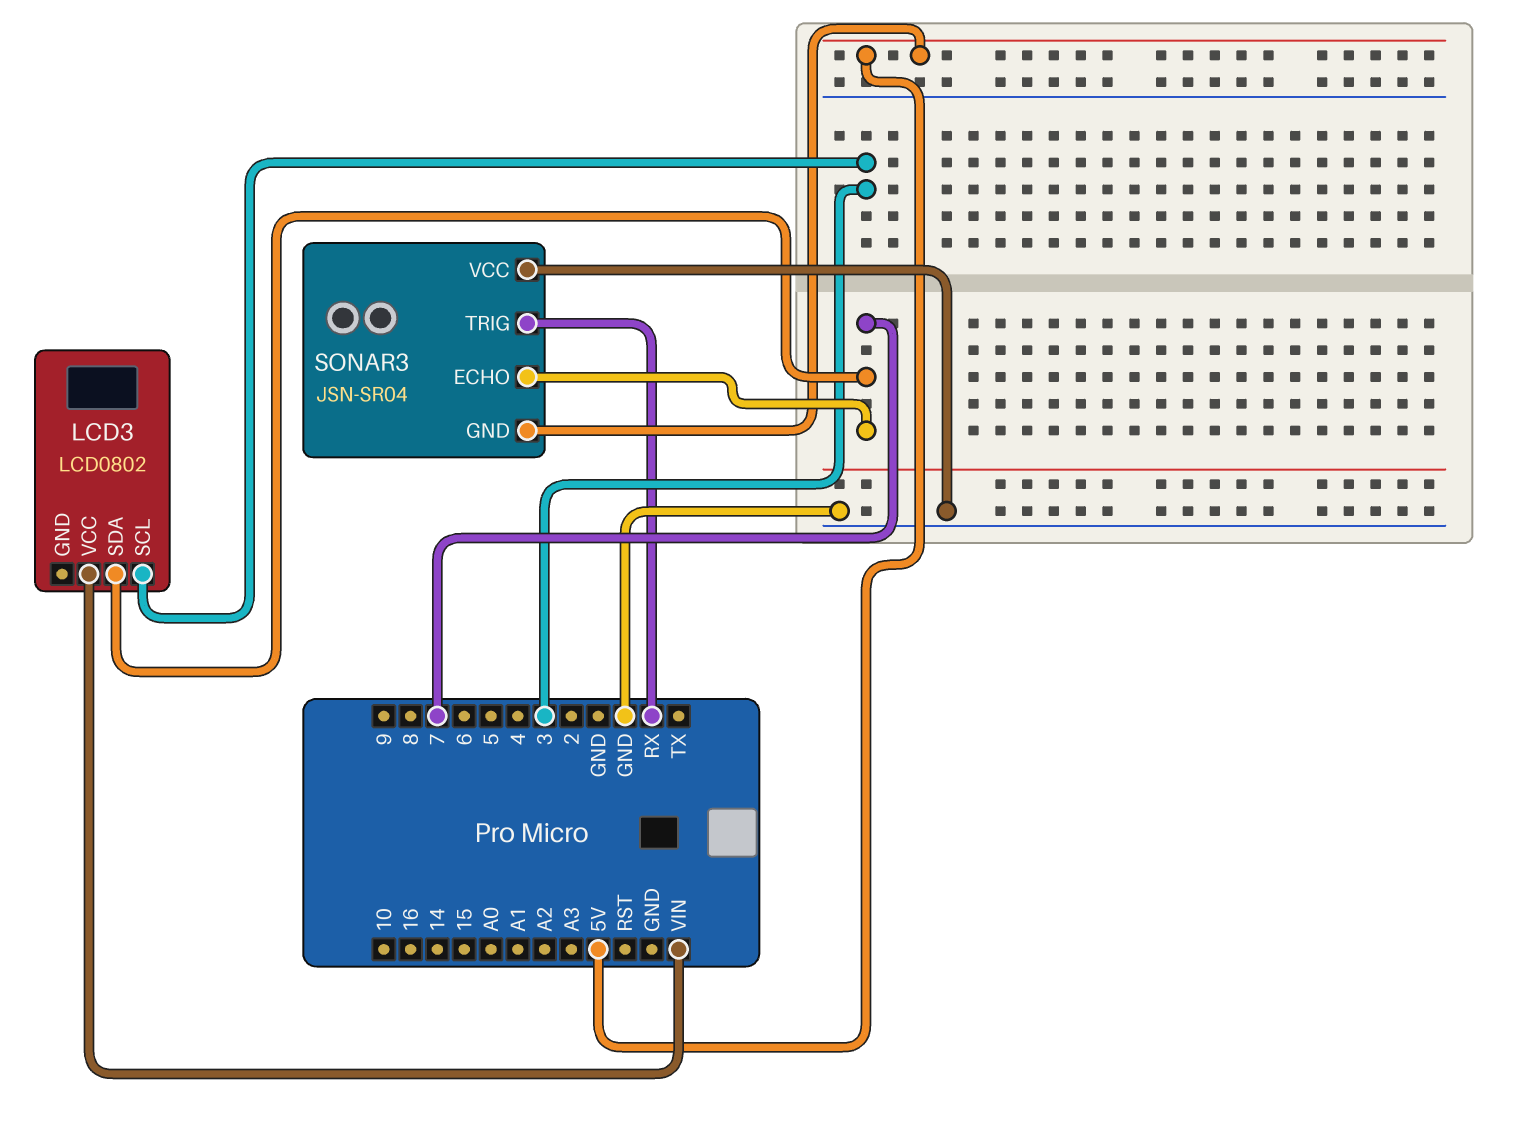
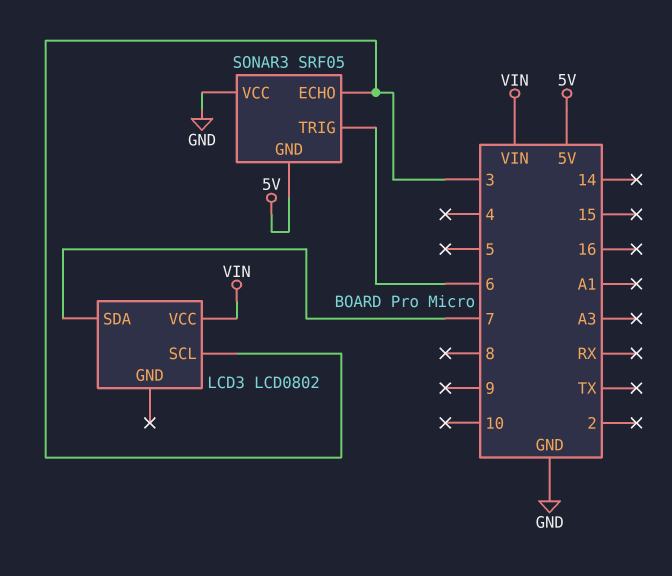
SONAR3: JSN-SR04 -> SRF05
SONAR3 pin ECHO: 7 -> 3
SONAR3 pin TRIG: RX -> 6

